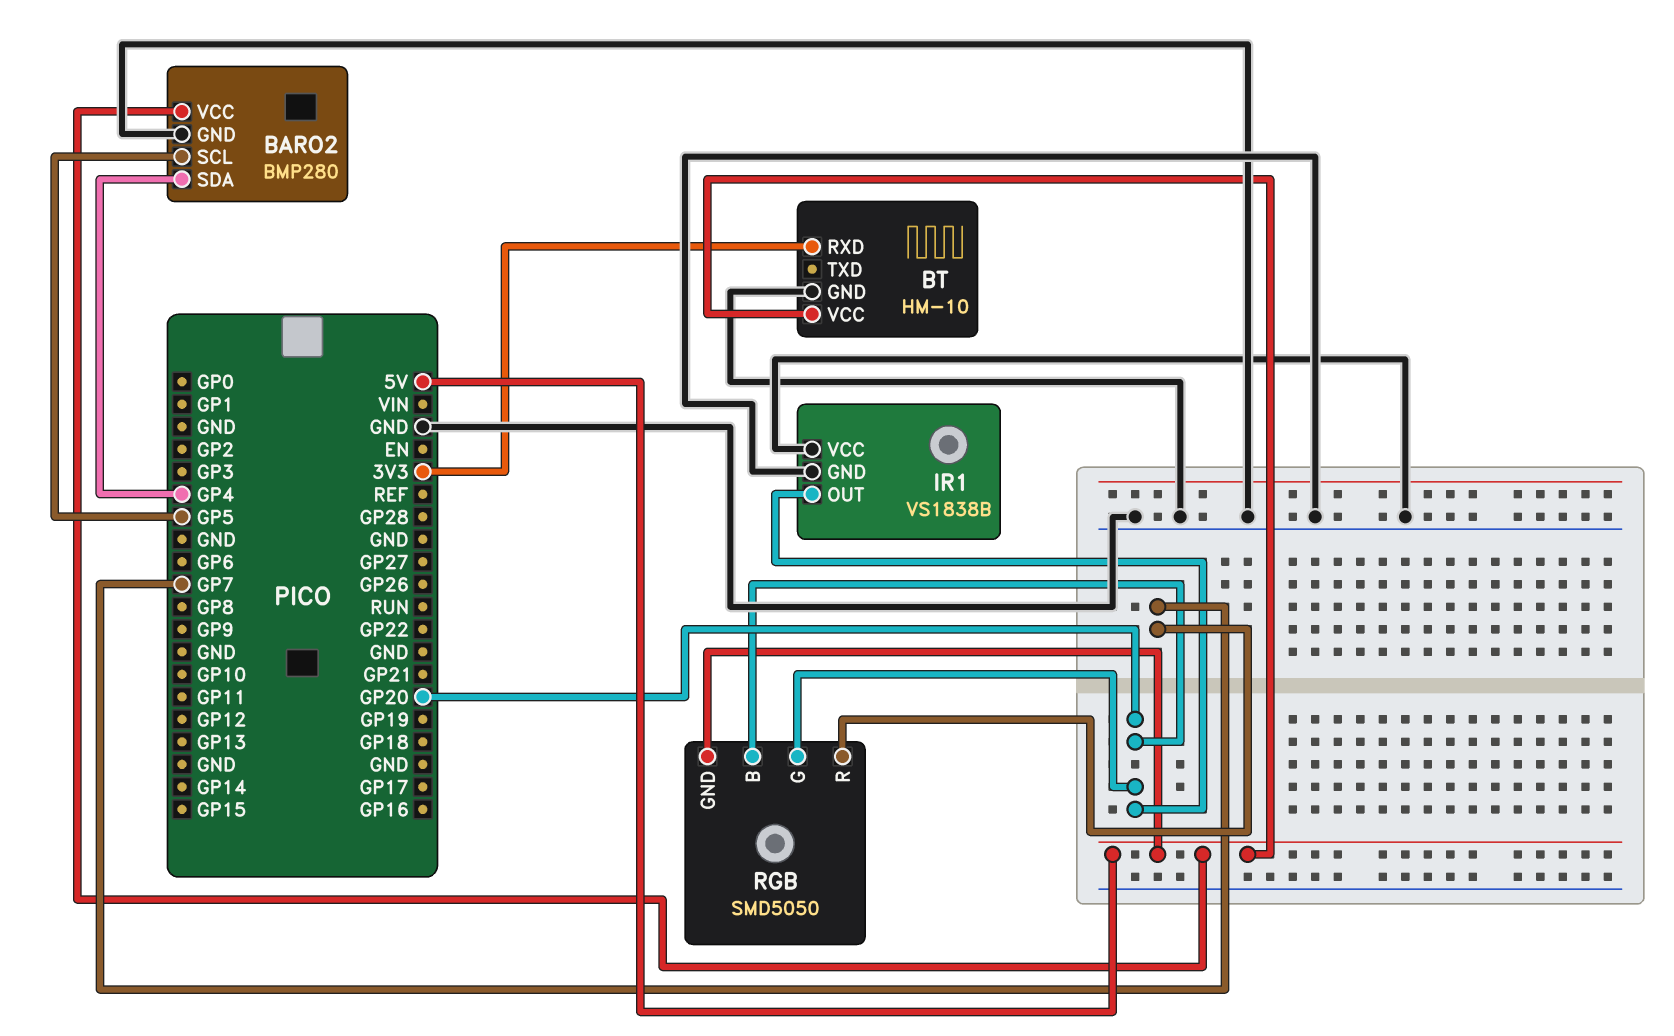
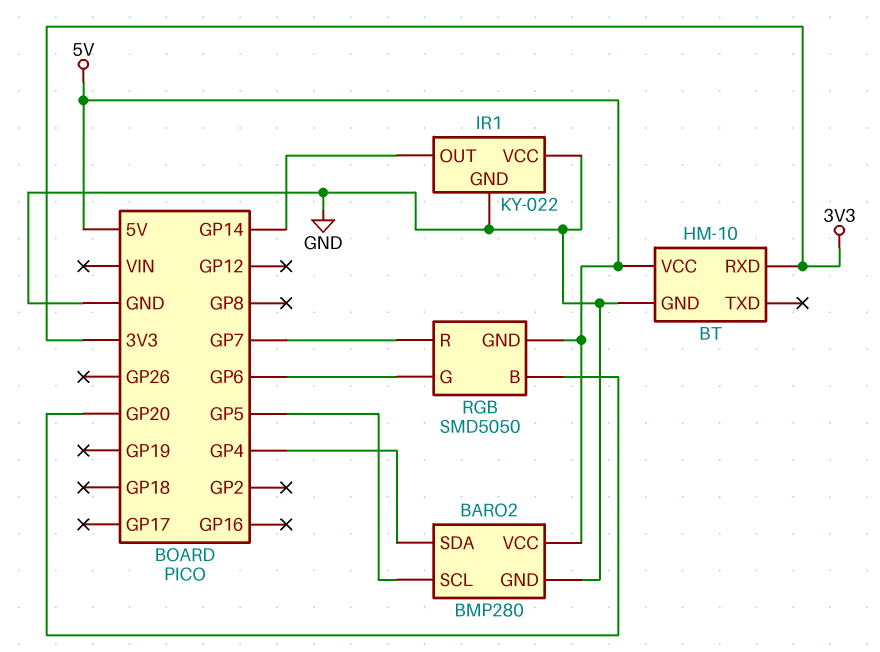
IR1: VS1838B -> KY-022
IR1 pin OUT: GP20 -> GP14
RGB pin G: GP20 -> GP6

